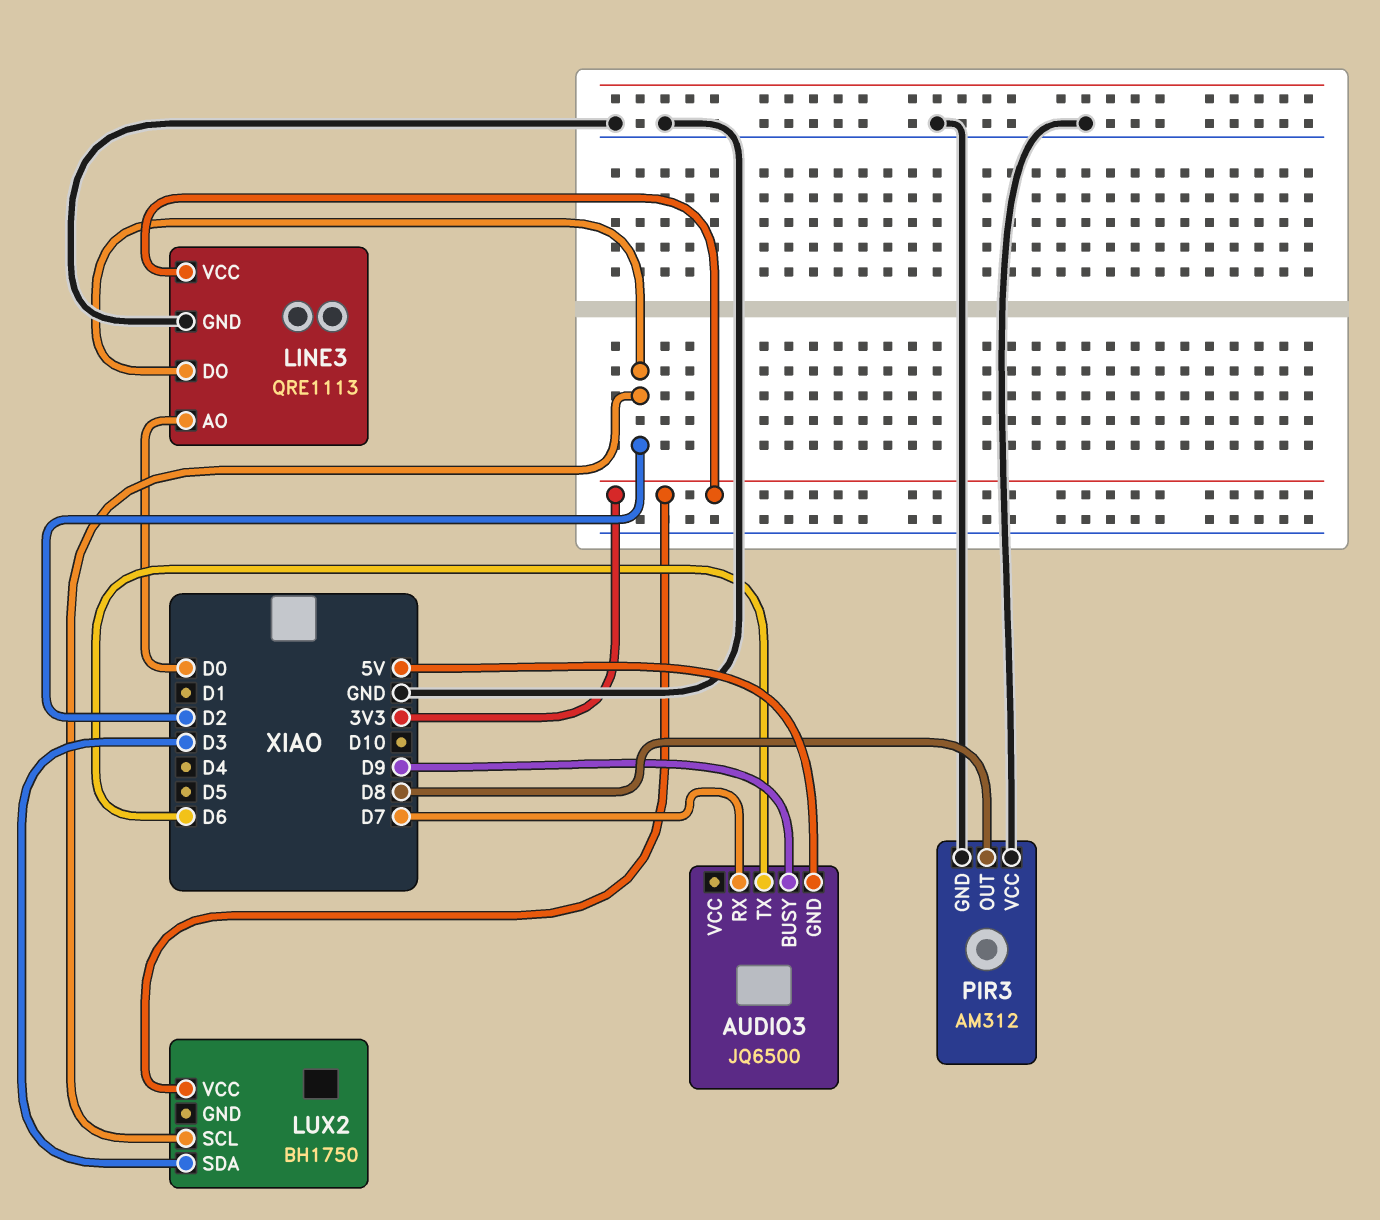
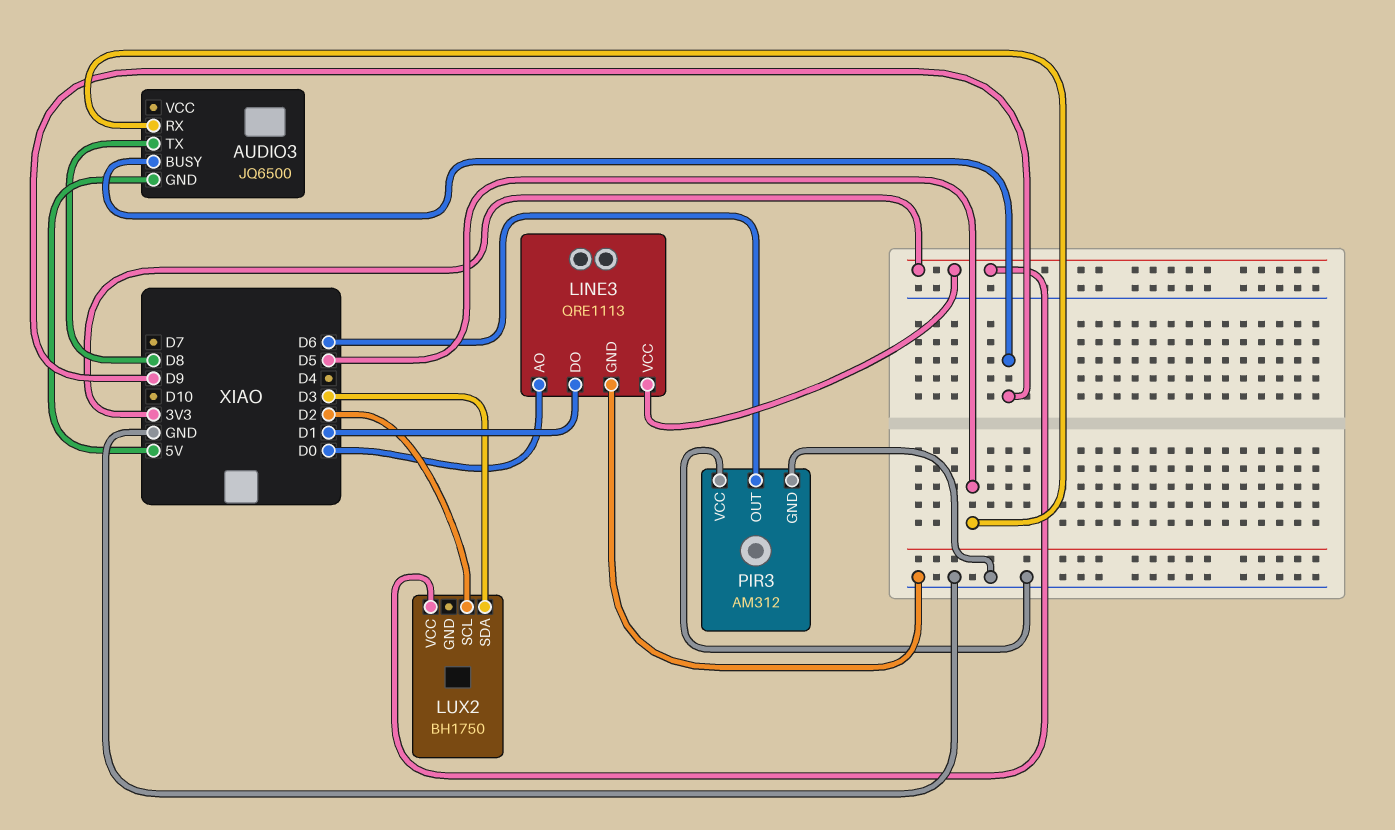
AUDIO3 pin RX: D7 -> D5
AUDIO3 pin TX: D6 -> D8
LINE3 pin DO: D2 -> D1
PIR3 pin OUT: D8 -> D6

